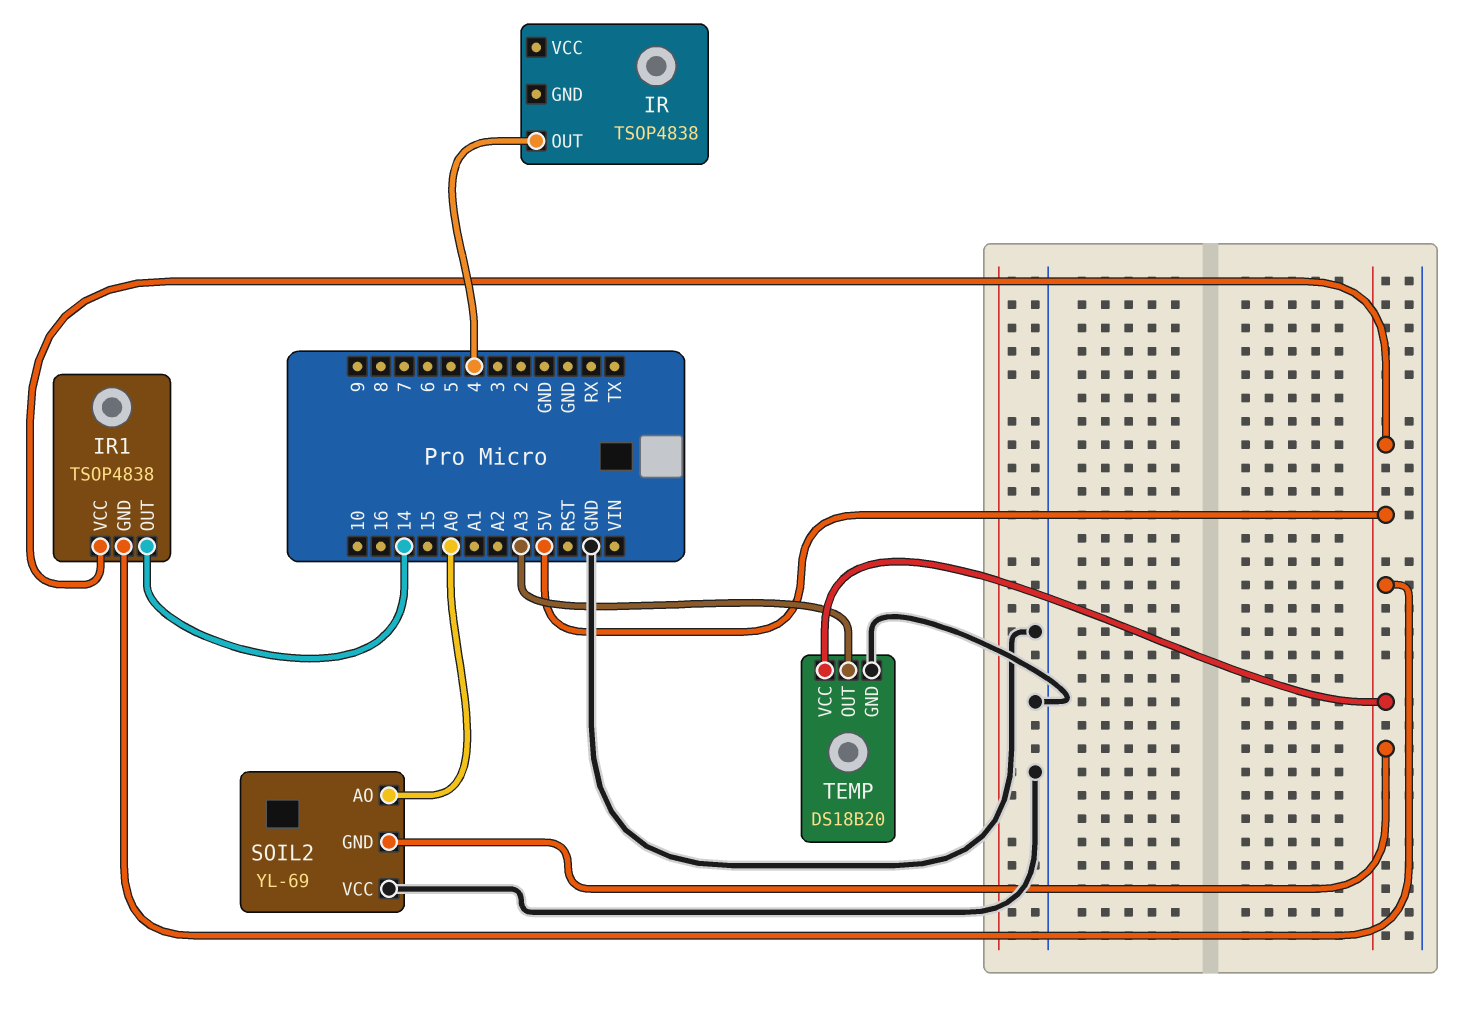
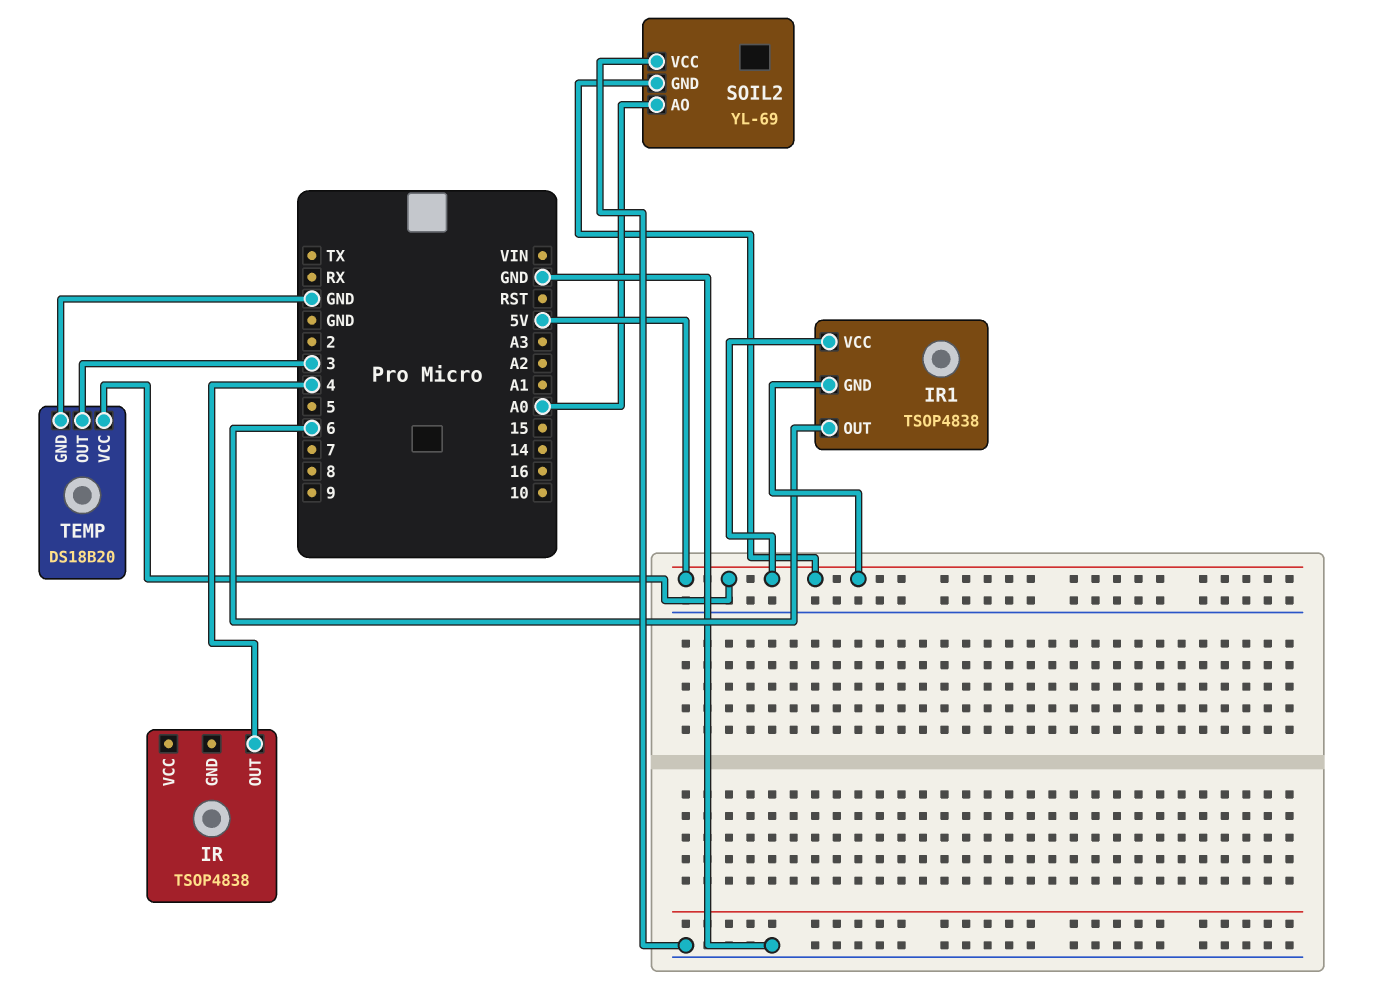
IR1 pin OUT: 14 -> 6
TEMP pin OUT: A3 -> 3

